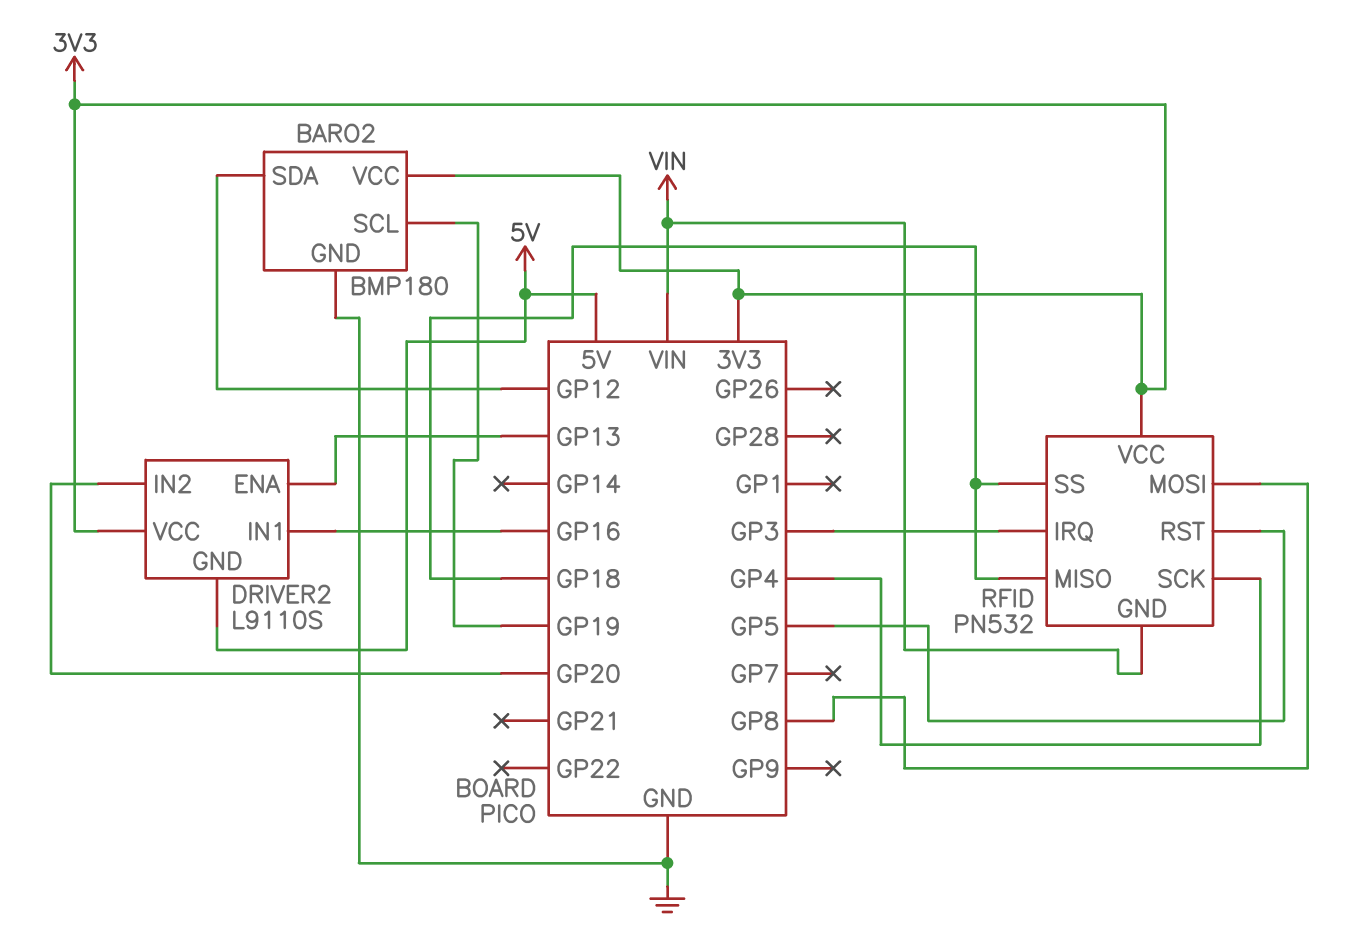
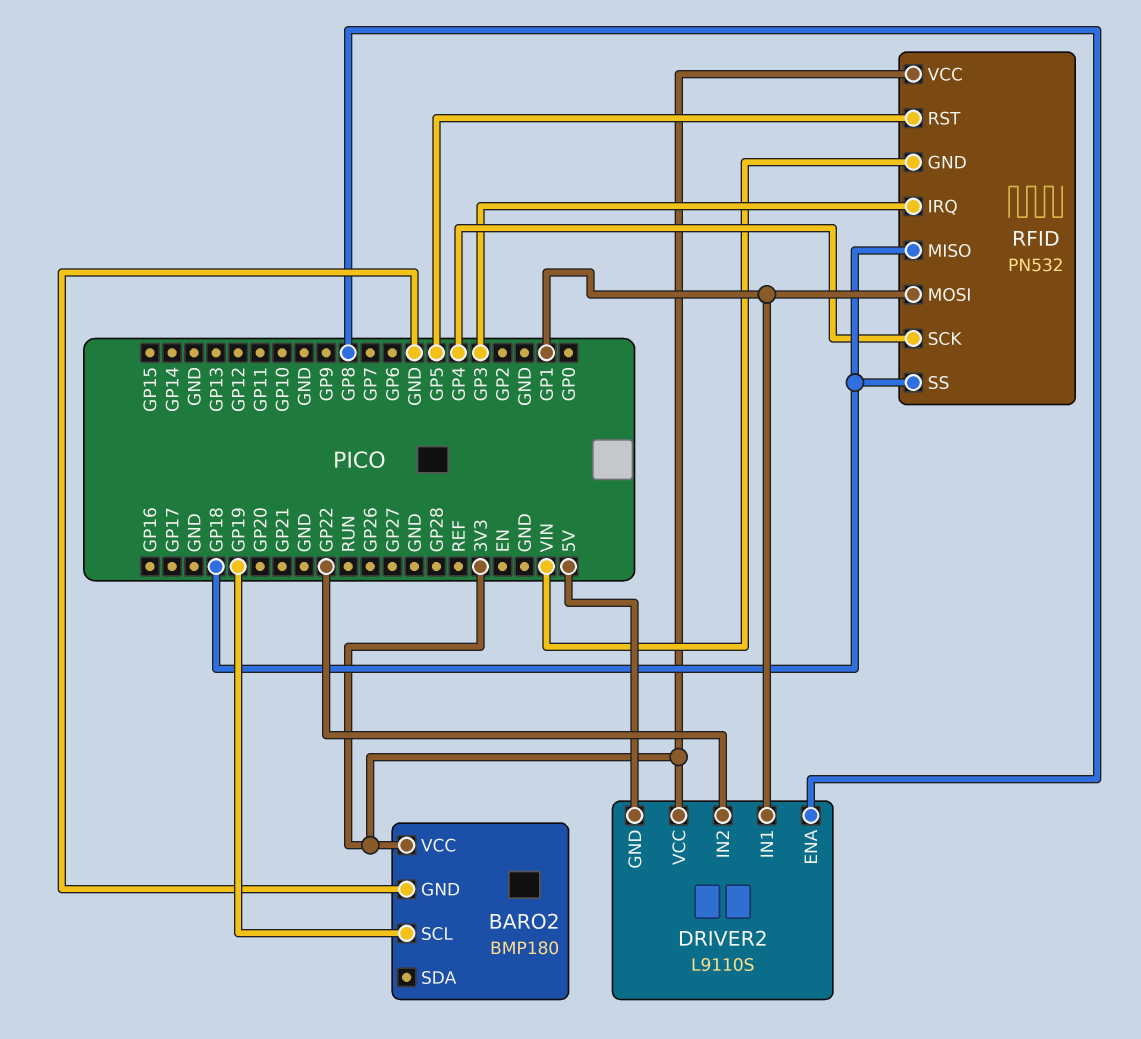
BARO2 pin SDA: GP12 -> none
DRIVER2 pin ENA: GP13 -> GP8
DRIVER2 pin IN1: GP16 -> GP1
DRIVER2 pin IN2: GP20 -> GP22
RFID pin MOSI: GP8 -> GP1

